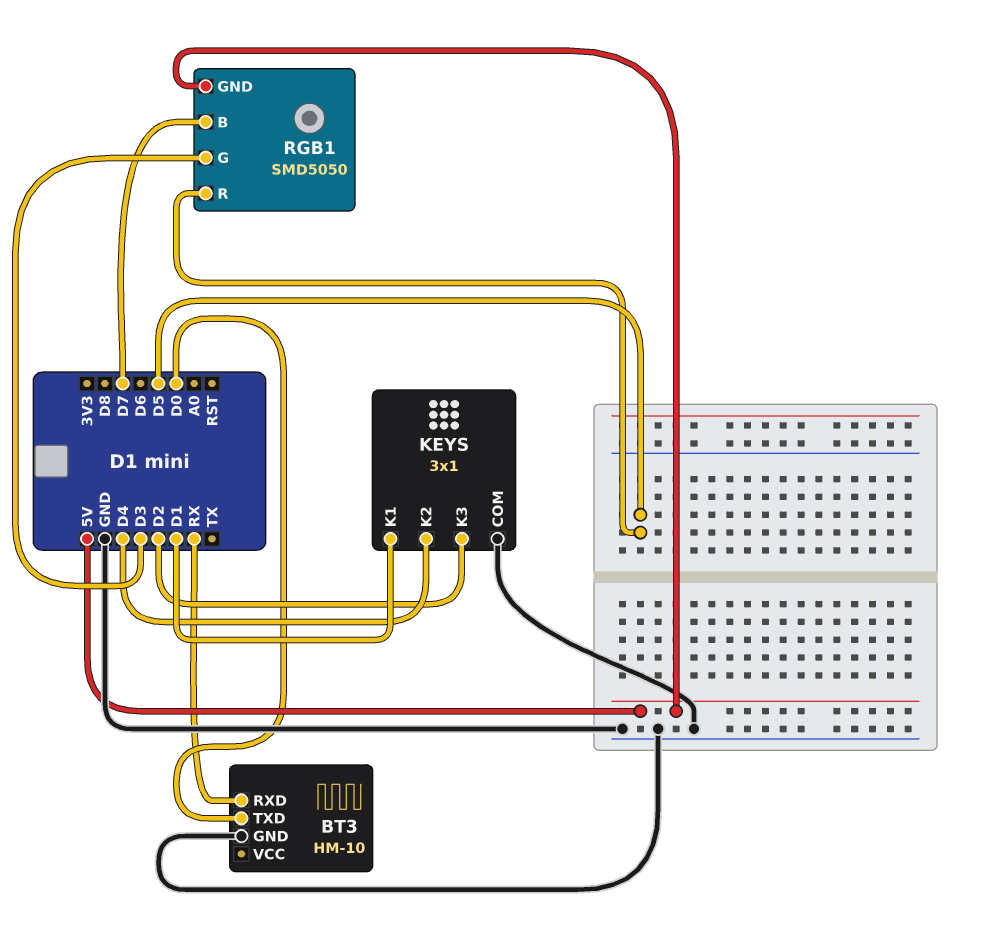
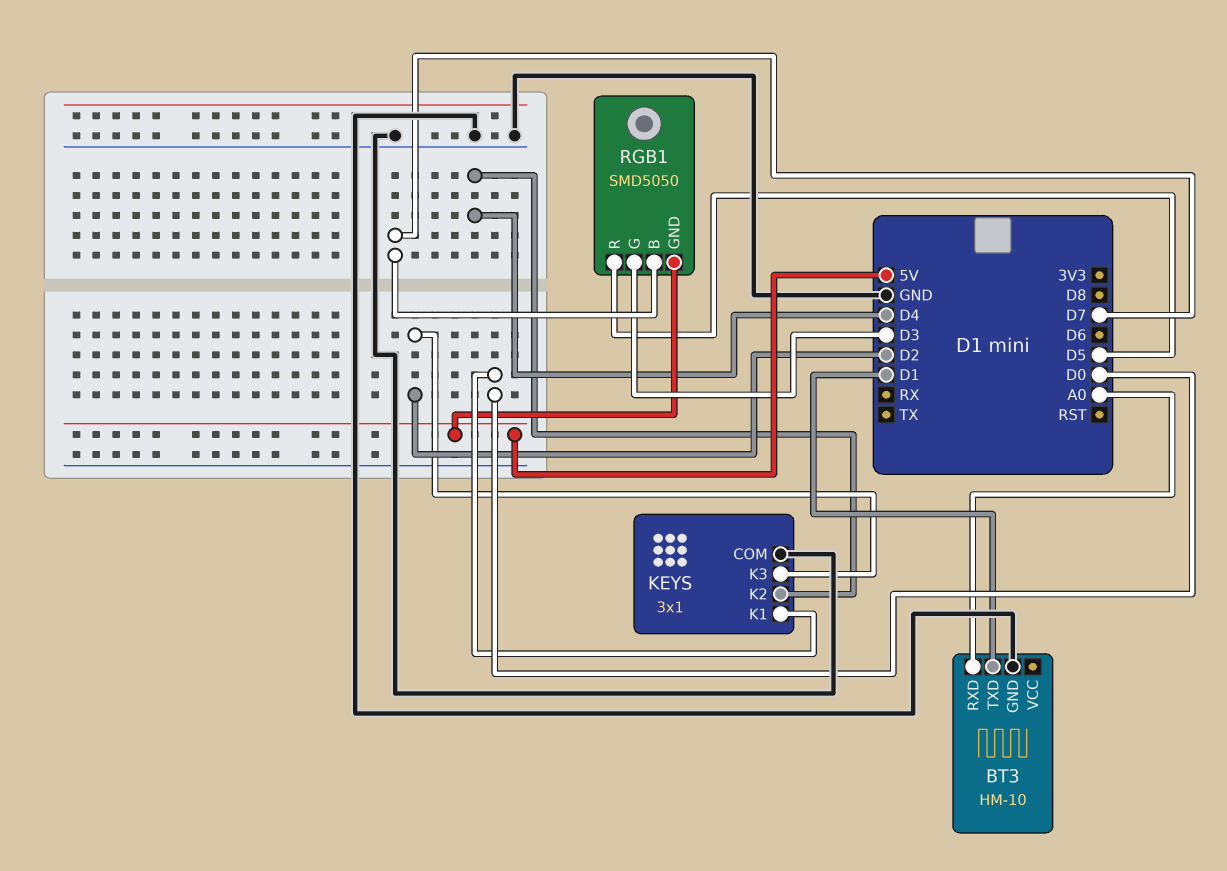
BT3 pin RXD: RX -> A0
BT3 pin TXD: D0 -> D1
KEYS pin K1: D1 -> D0

